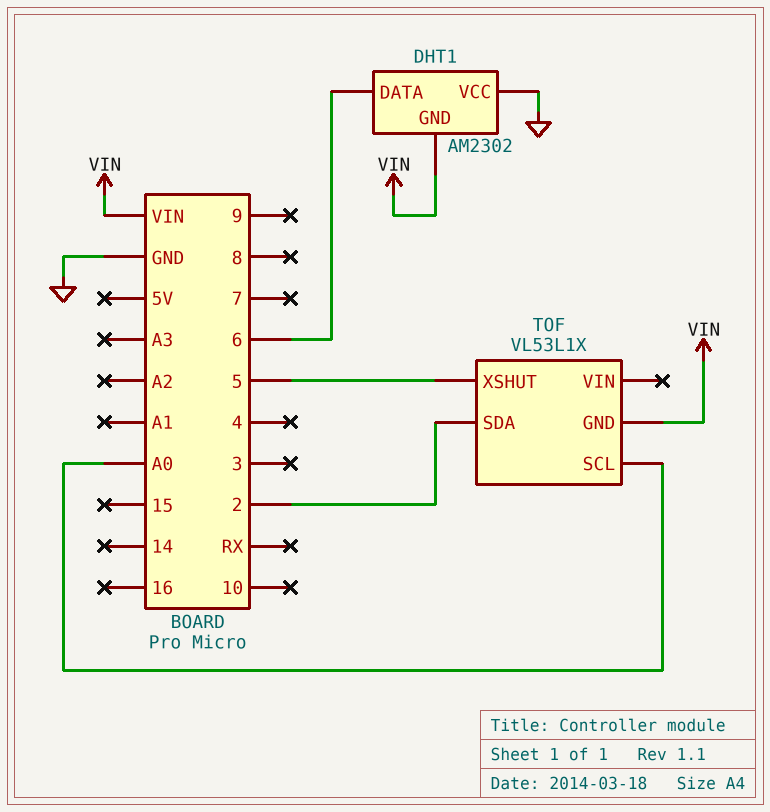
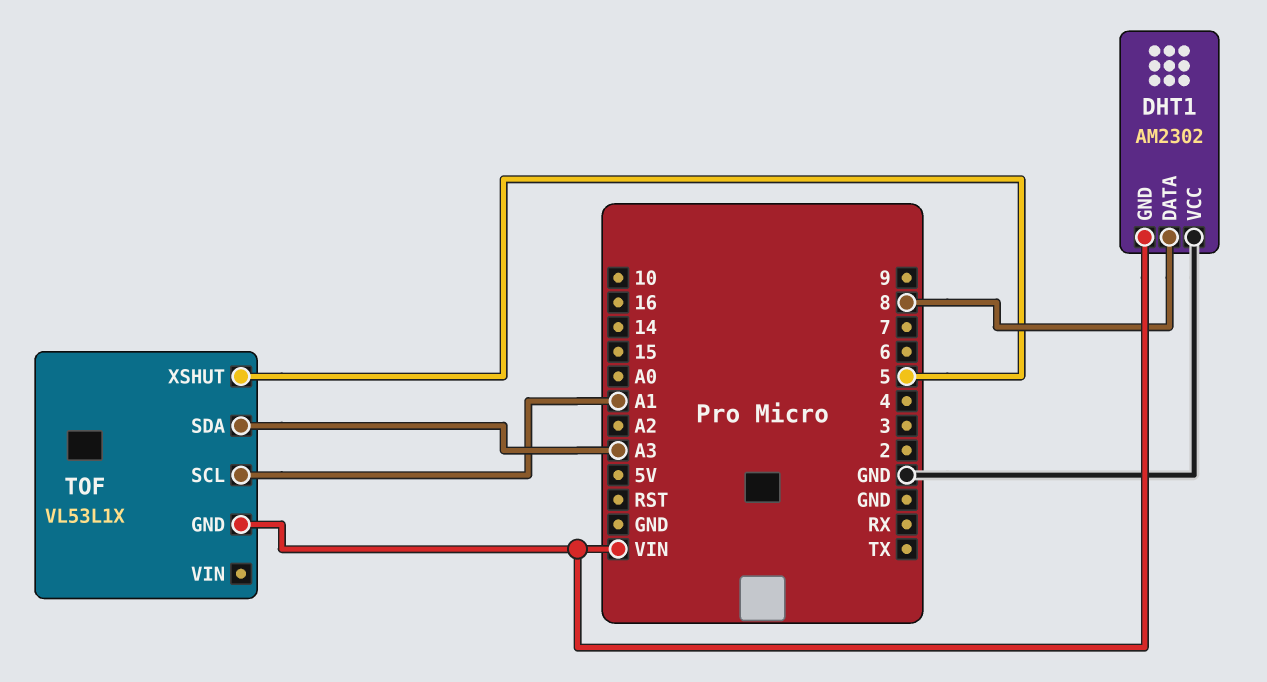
DHT1 pin DATA: 6 -> 8
TOF pin SCL: A0 -> A1
TOF pin SDA: 2 -> A3

